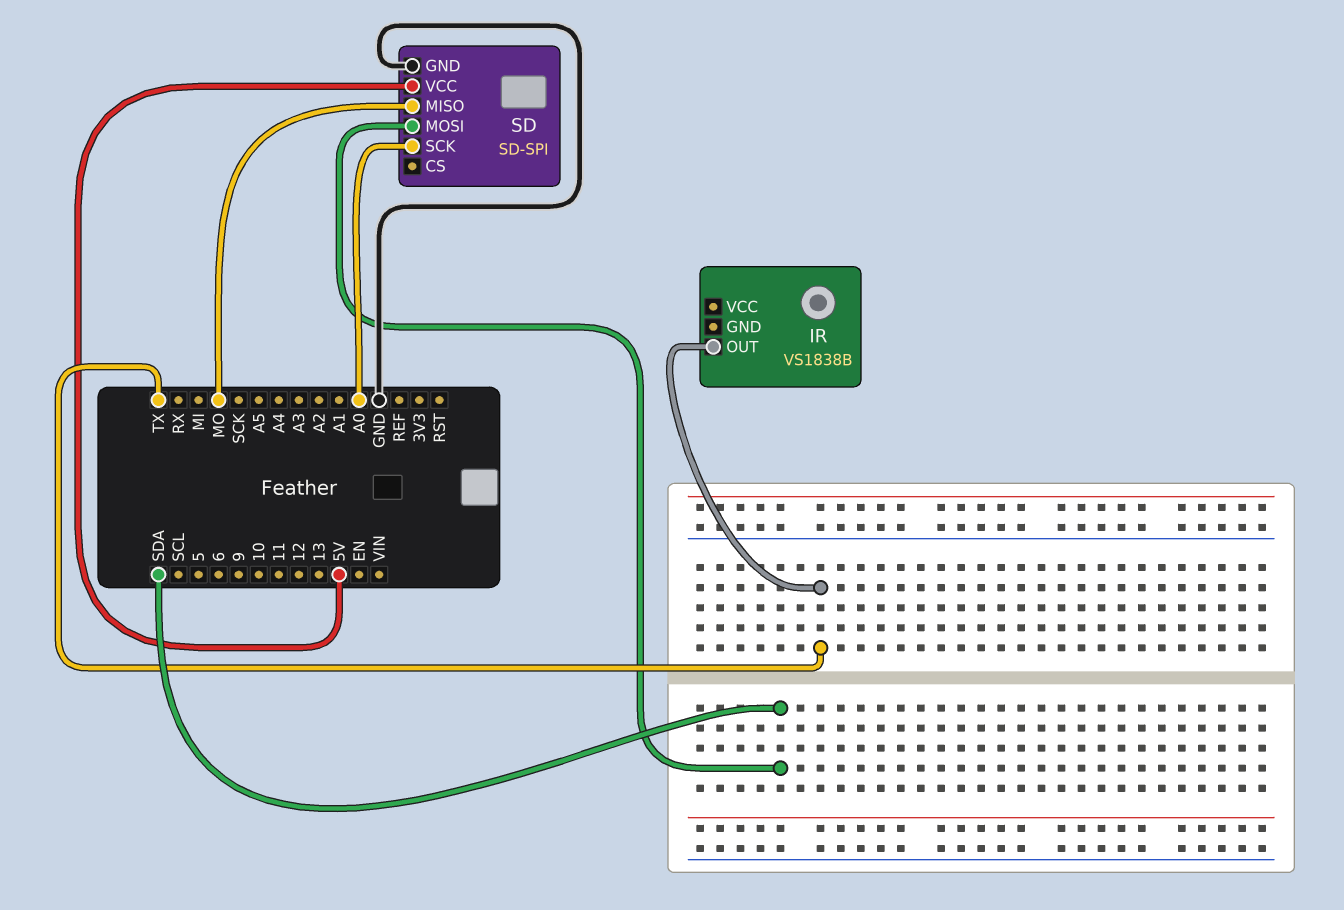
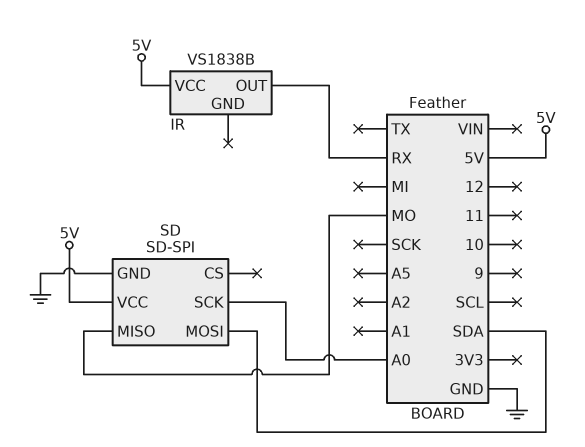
IR pin OUT: TX -> RX
IR pin VCC: none -> 5V

